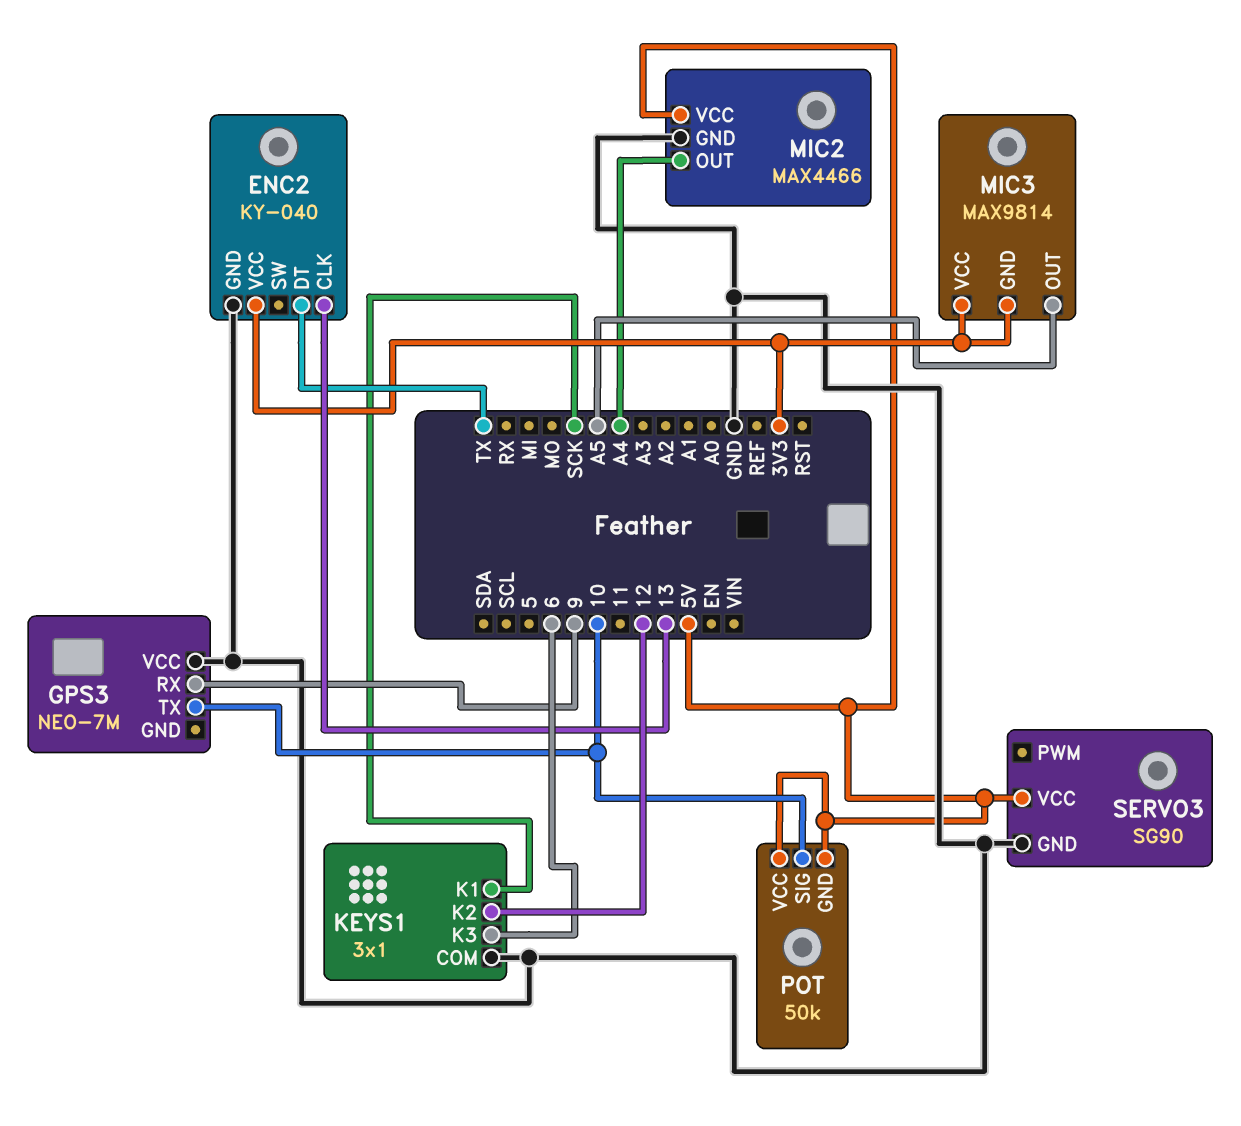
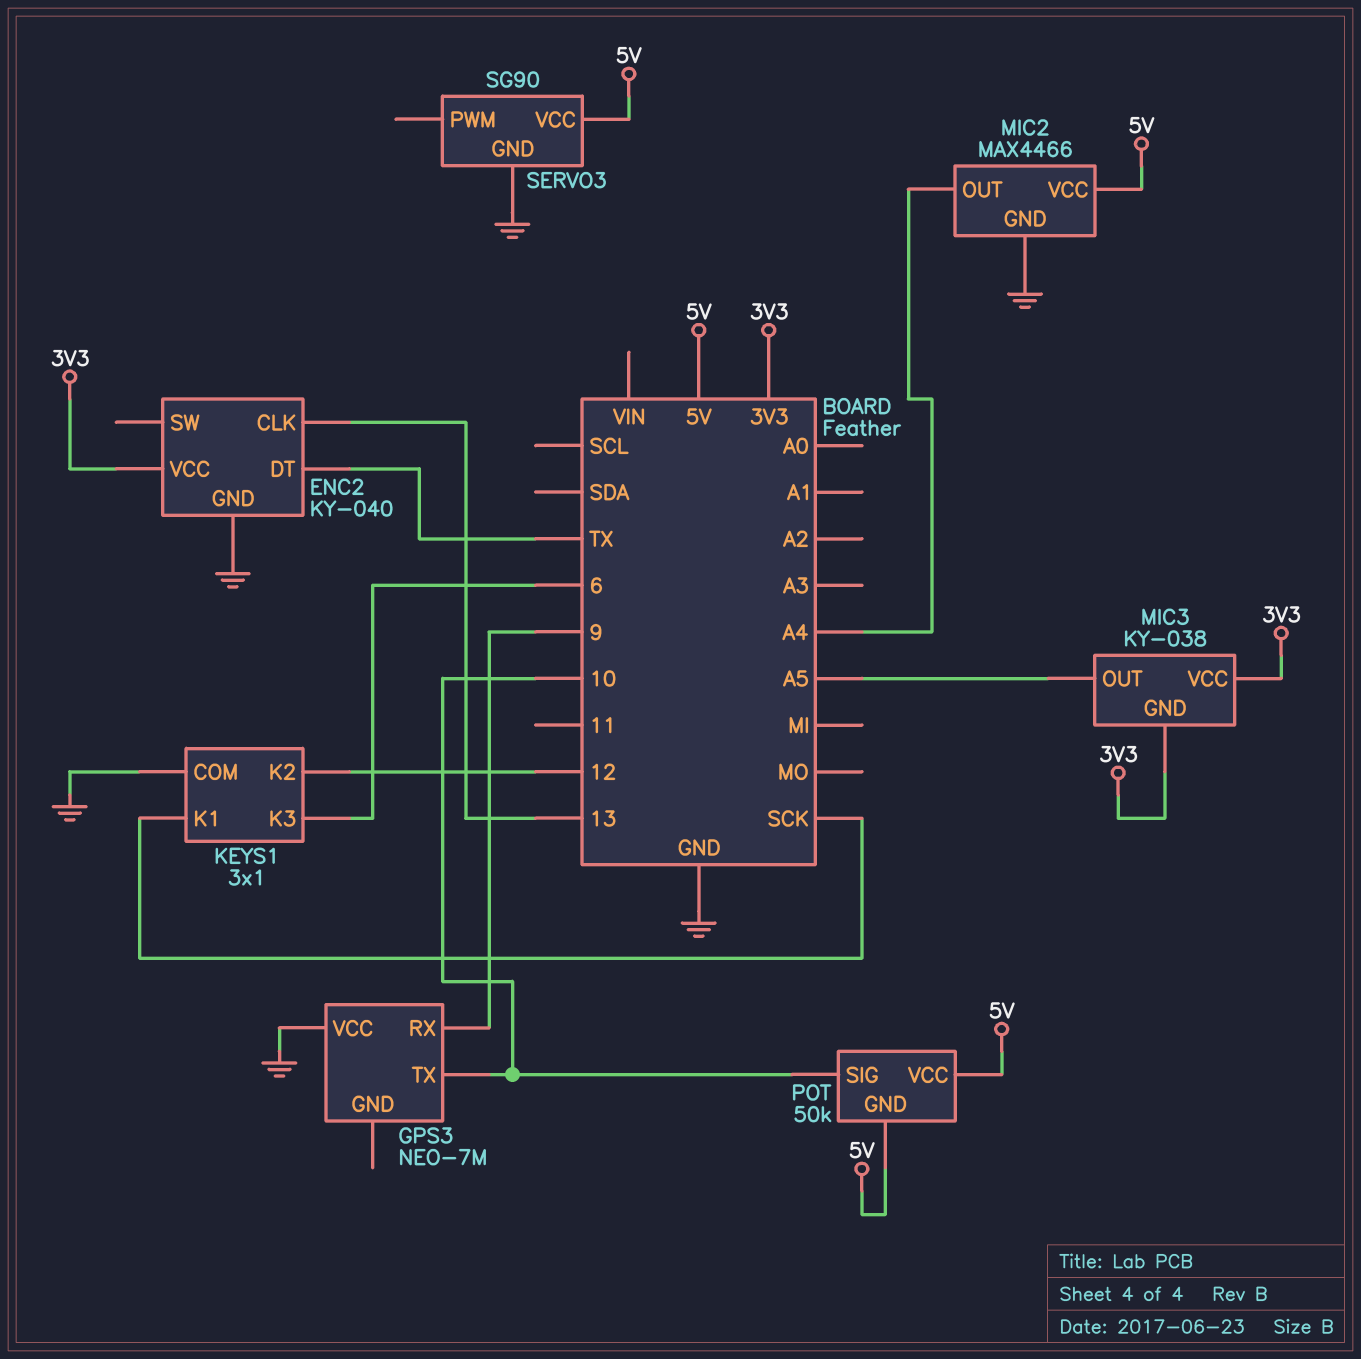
MIC3: MAX9814 -> KY-038

